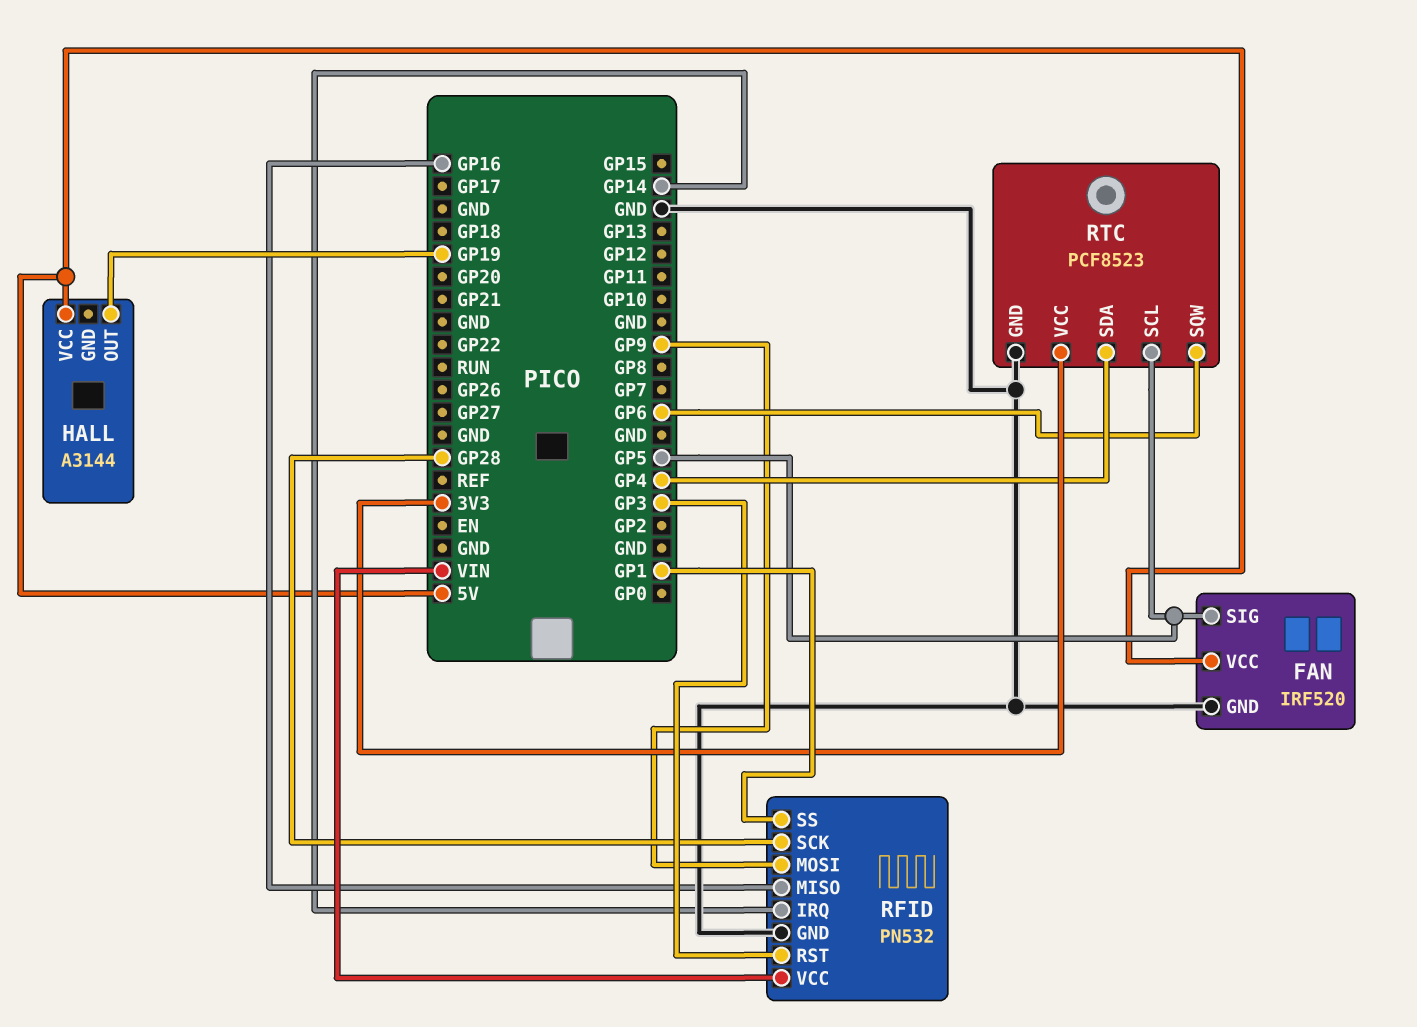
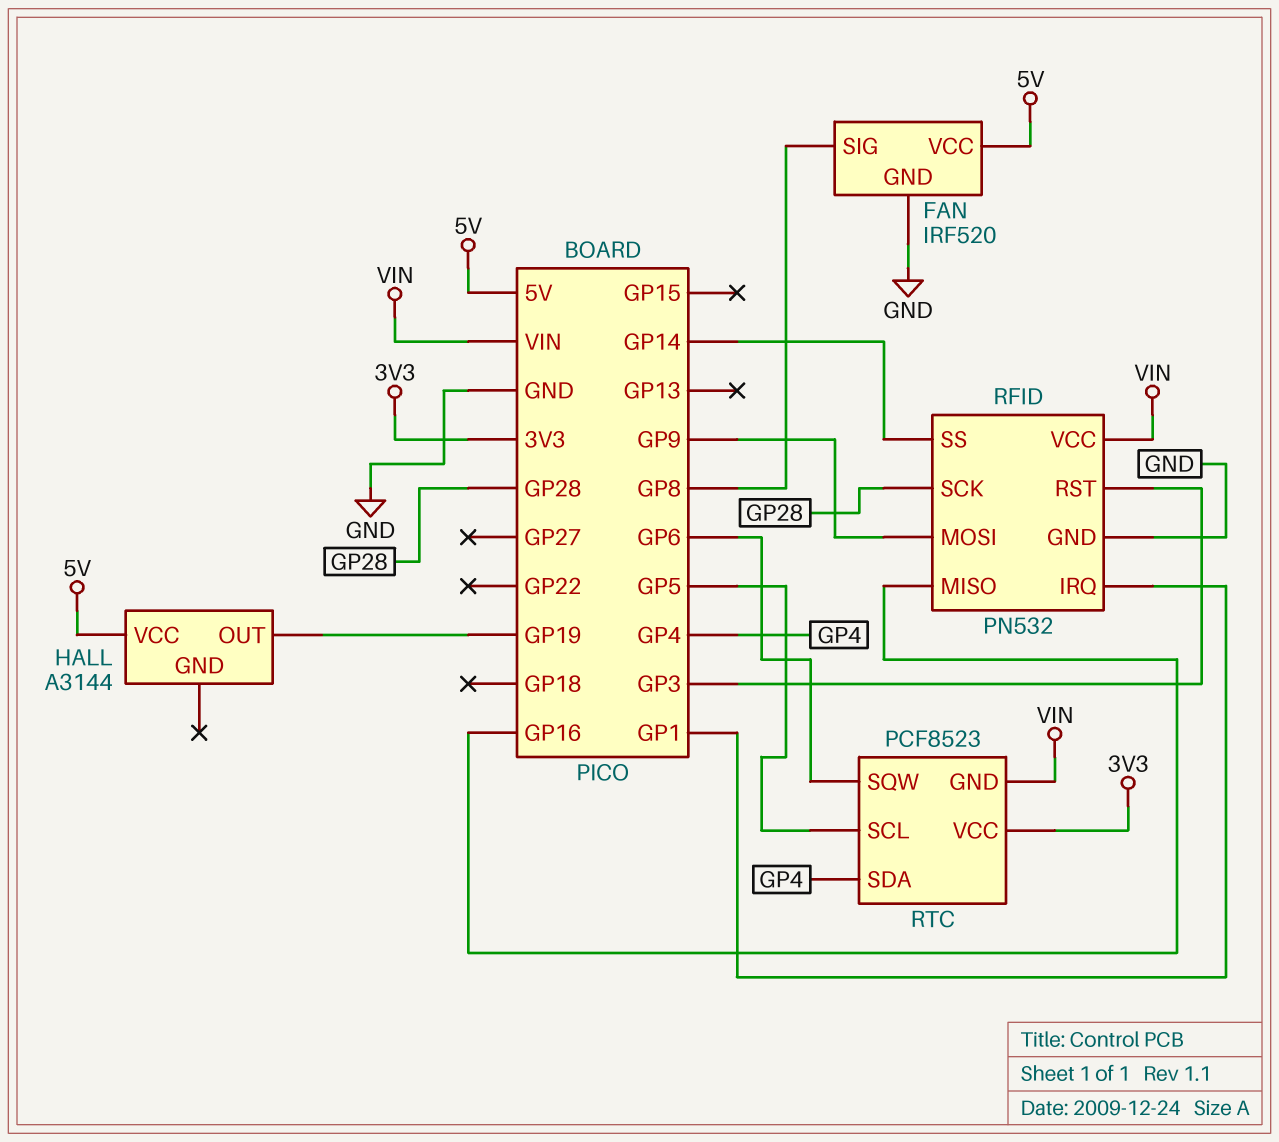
FAN pin SIG: GP5 -> GP8
RFID pin IRQ: GP14 -> GP1
RFID pin SS: GP1 -> GP14
RTC pin GND: GND -> VIN

